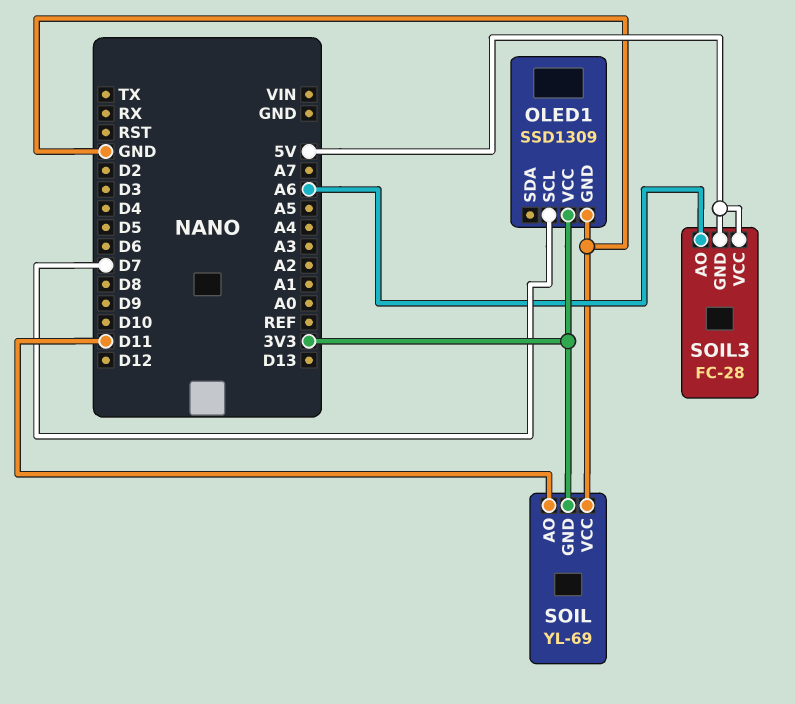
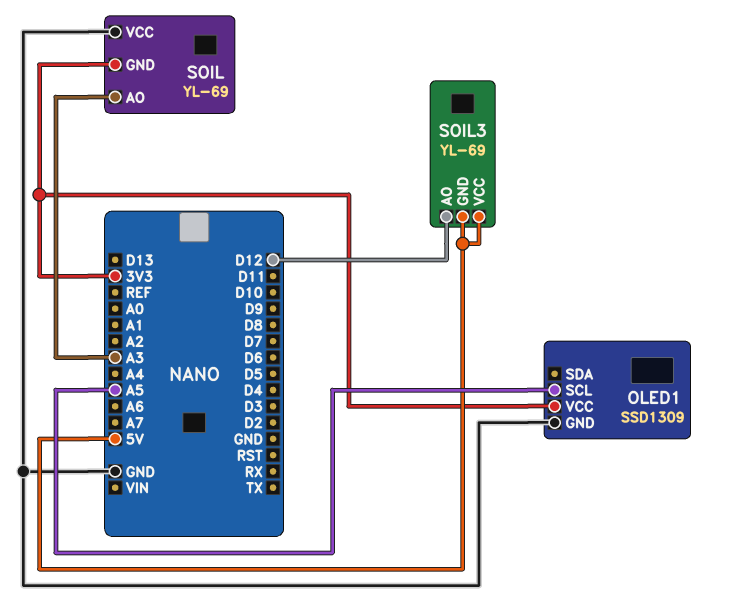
OLED1 pin SCL: D7 -> A5
SOIL pin AO: D11 -> A3
SOIL3: FC-28 -> YL-69
SOIL3 pin AO: A6 -> D12

